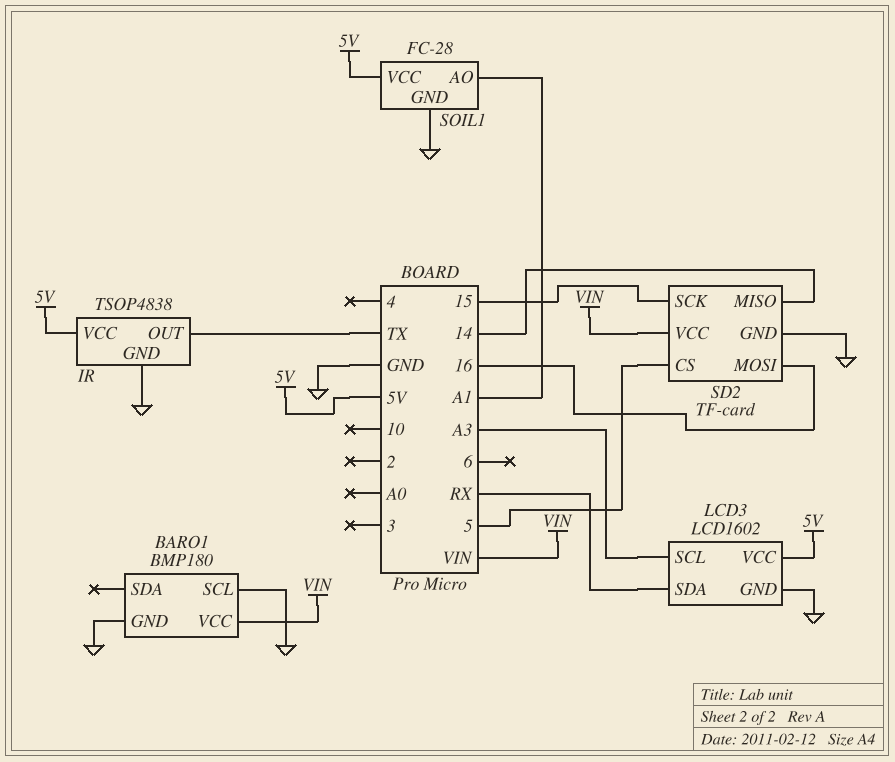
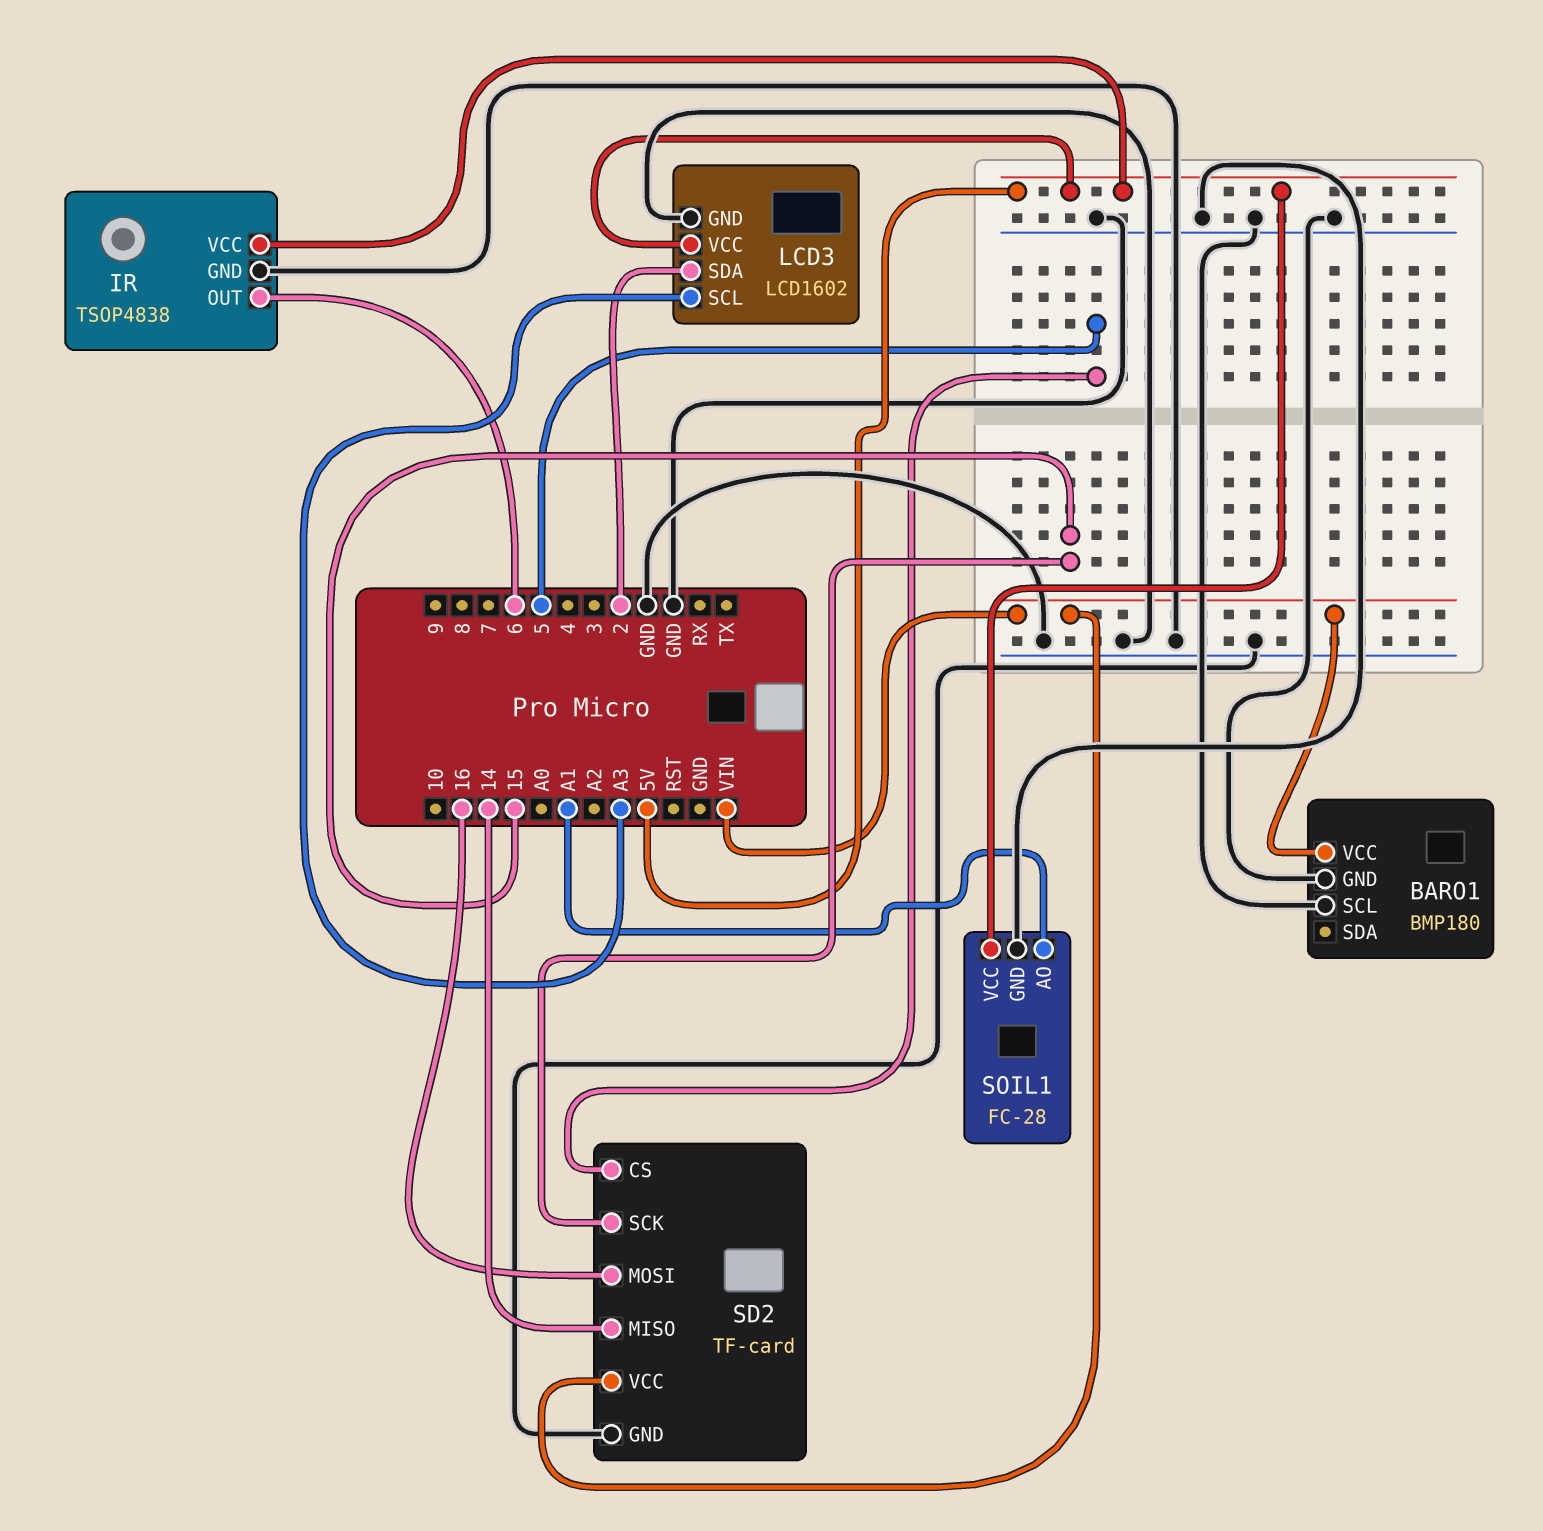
IR pin OUT: TX -> 6
LCD3 pin SDA: RX -> 2

